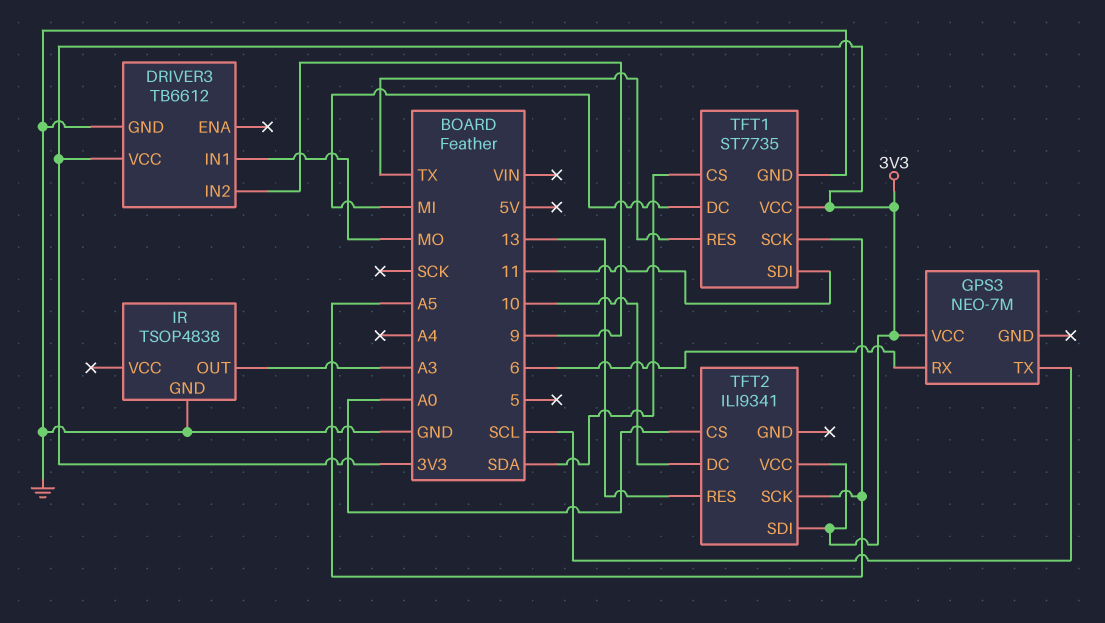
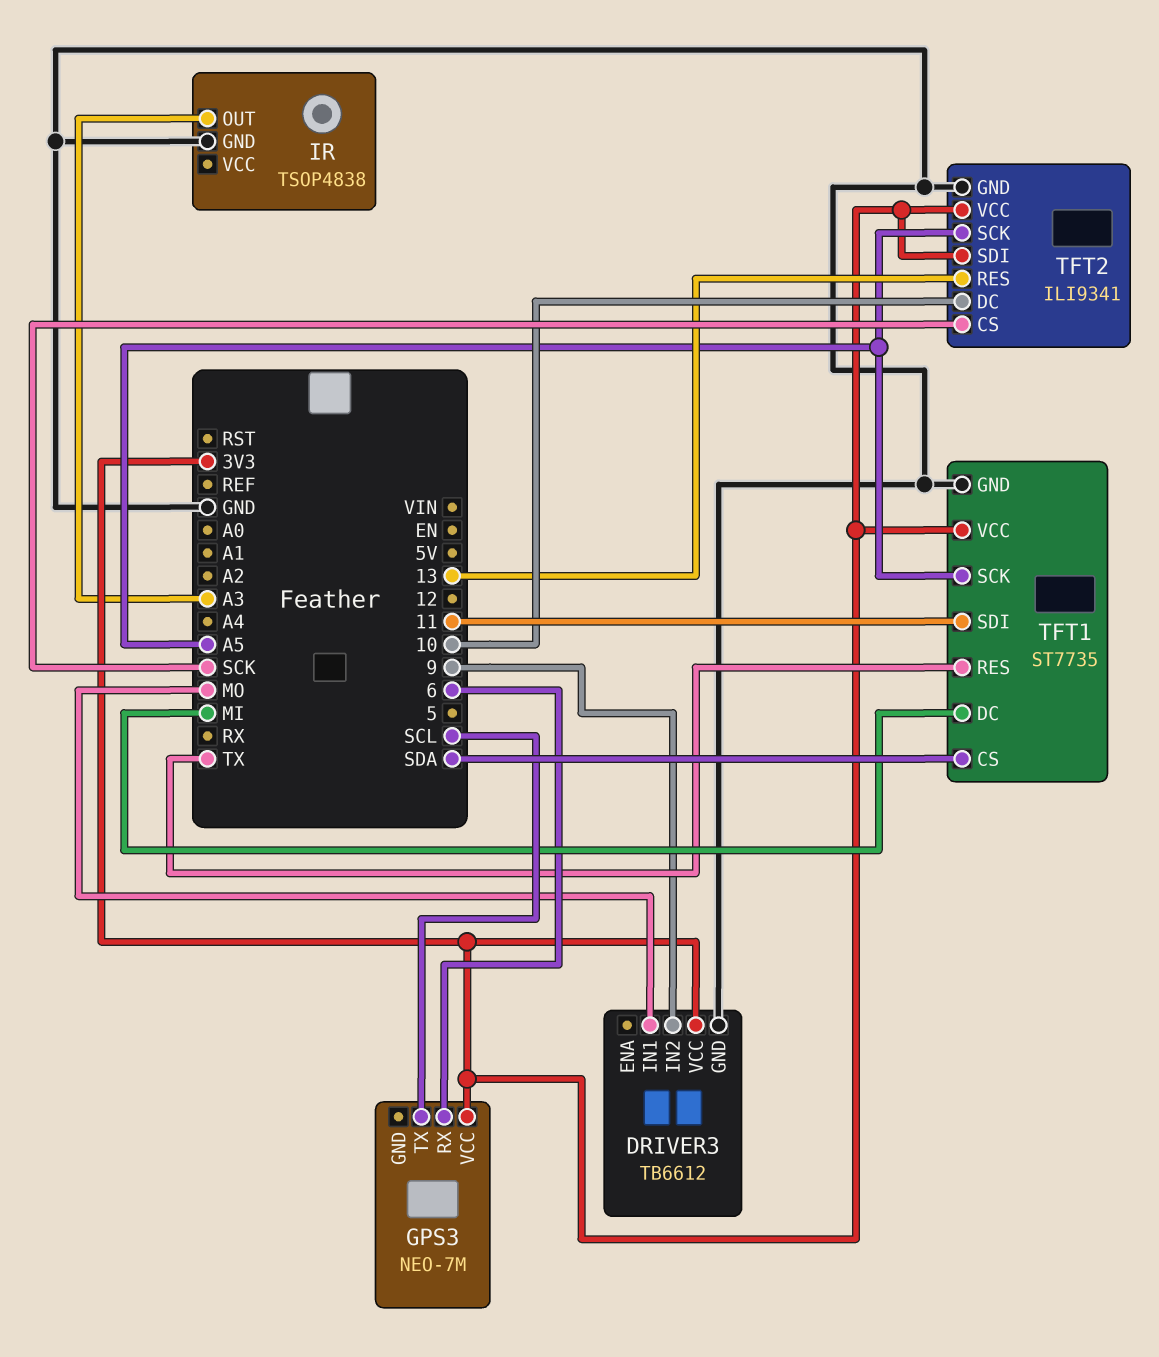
TFT2 pin CS: A0 -> SCK
TFT2 pin GND: none -> GND

